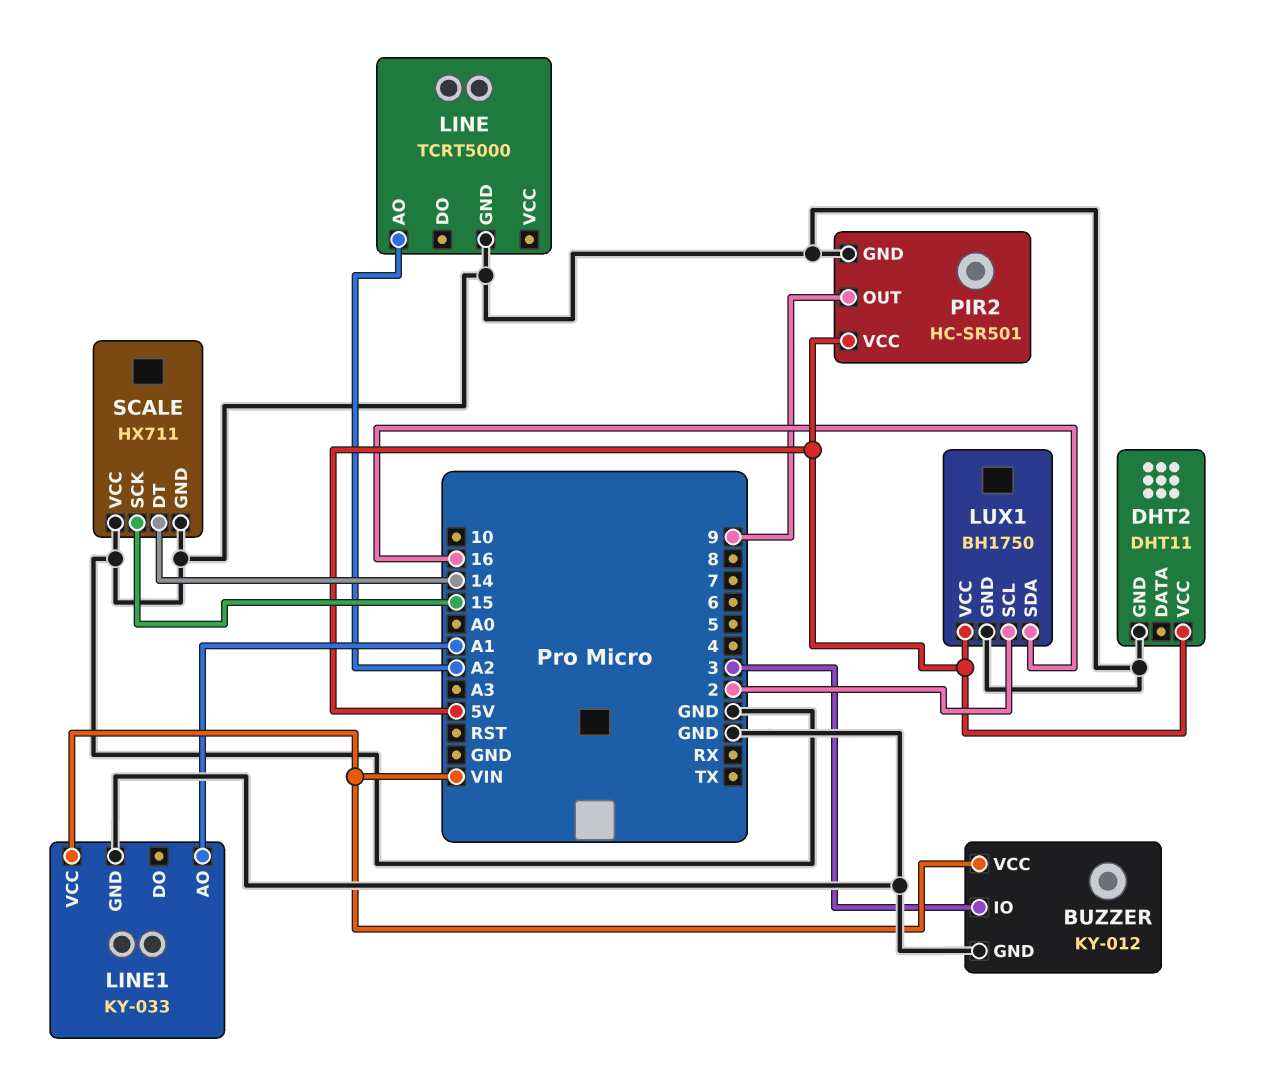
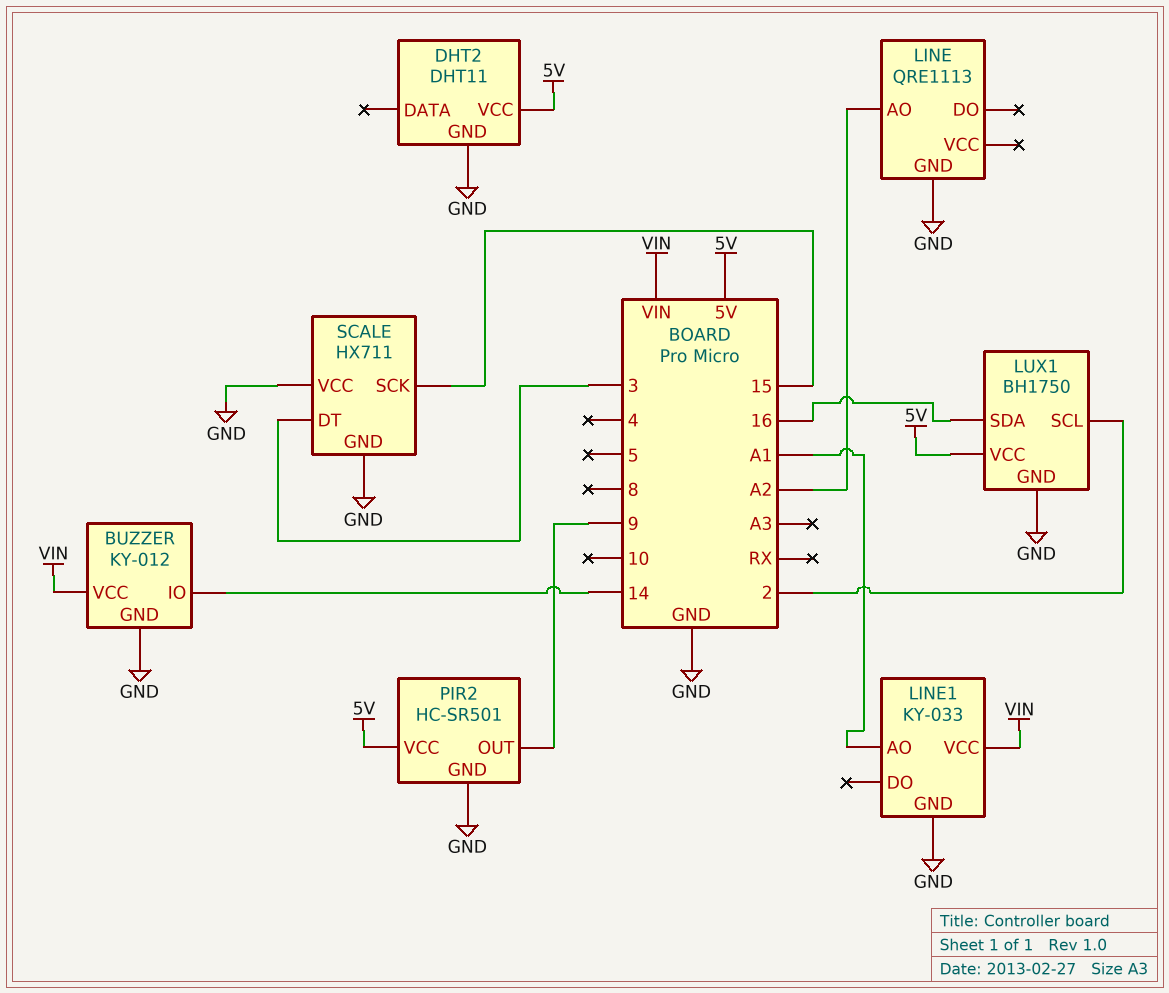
BUZZER pin IO: 3 -> 14
LINE: TCRT5000 -> QRE1113
SCALE pin DT: 14 -> 3

